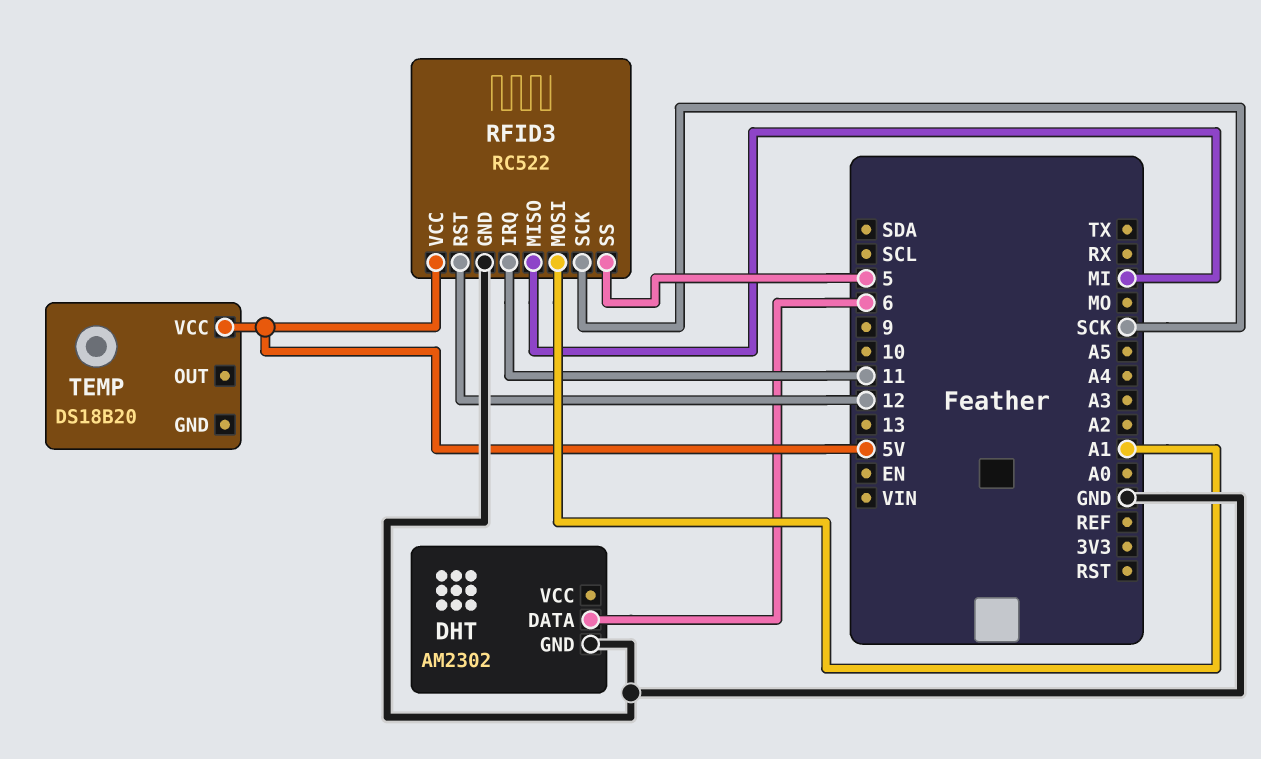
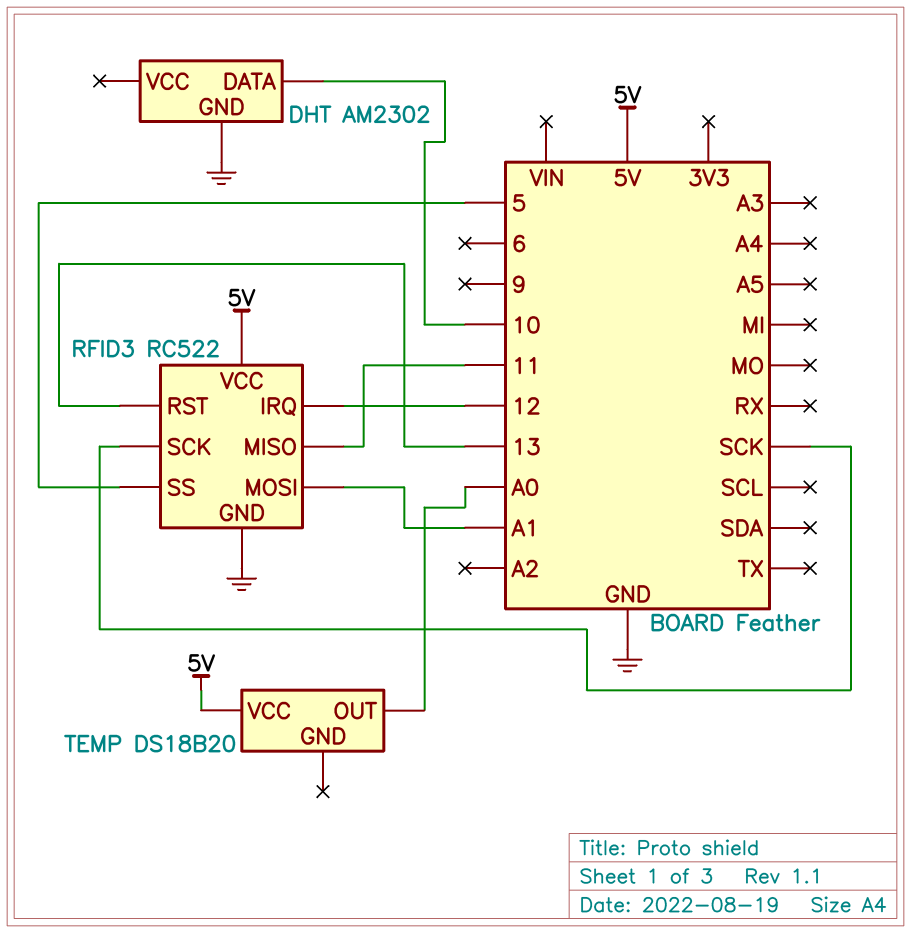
DHT pin DATA: 6 -> 10
RFID3 pin IRQ: 11 -> 12
RFID3 pin MISO: MI -> 11
RFID3 pin RST: 12 -> 13
TEMP pin OUT: none -> A0

